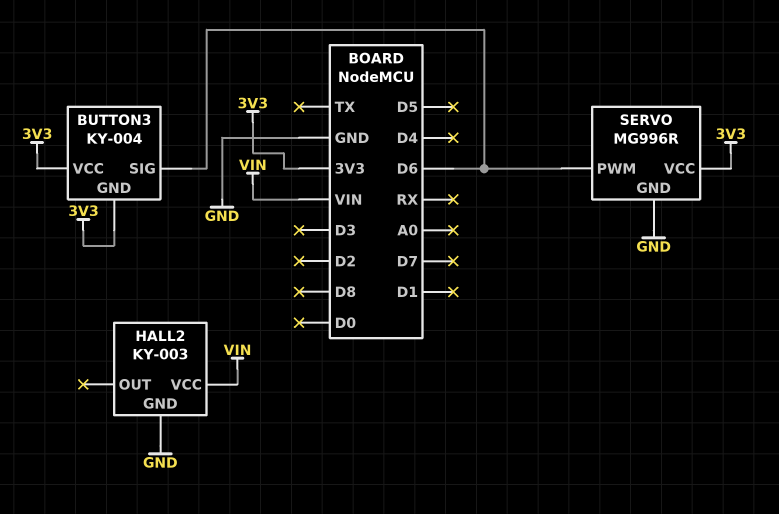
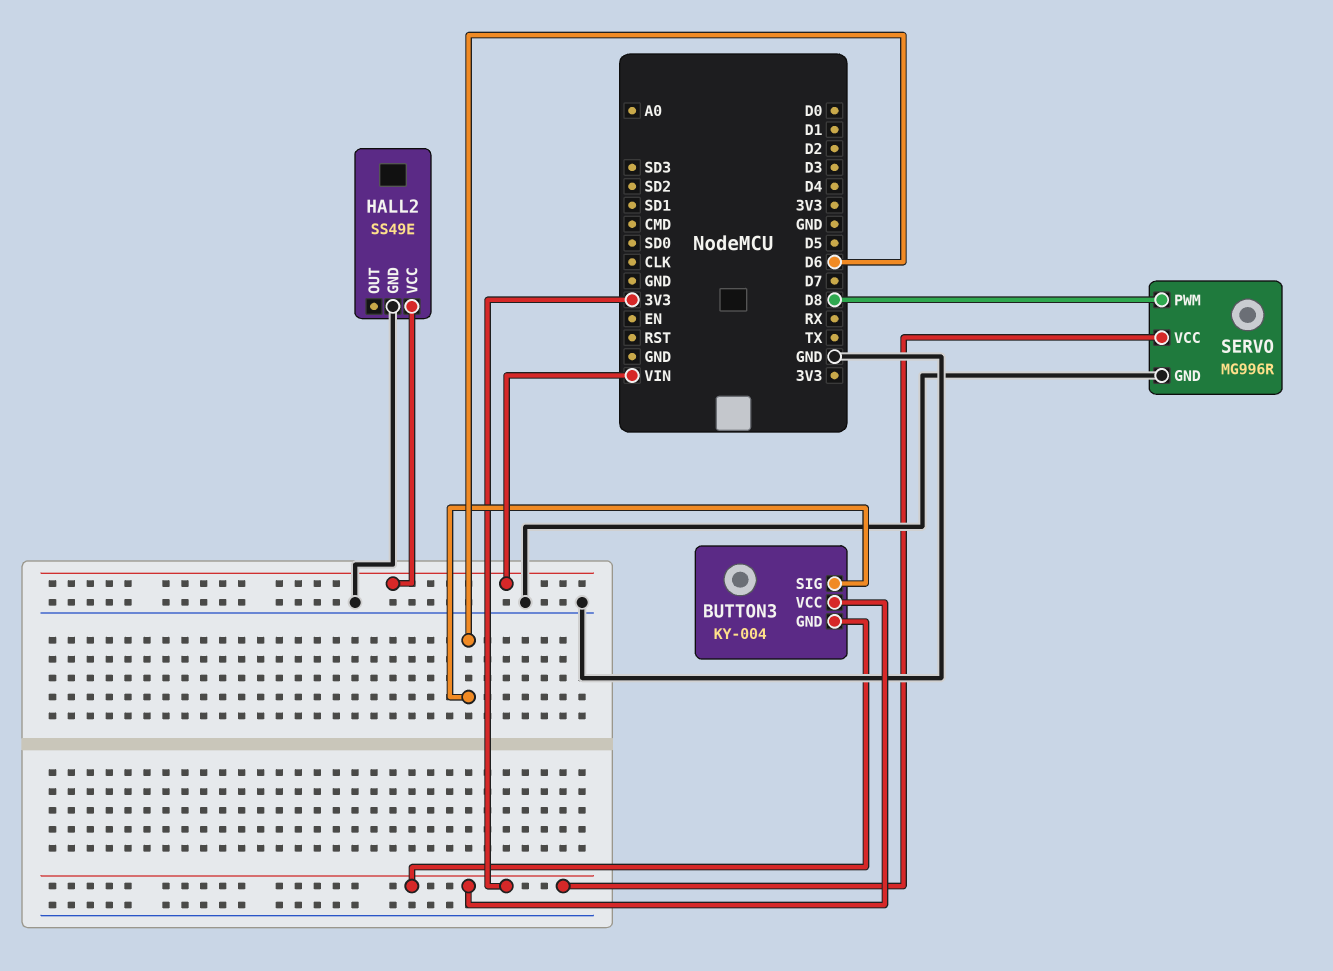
HALL2: KY-003 -> SS49E
SERVO pin PWM: D6 -> D8

